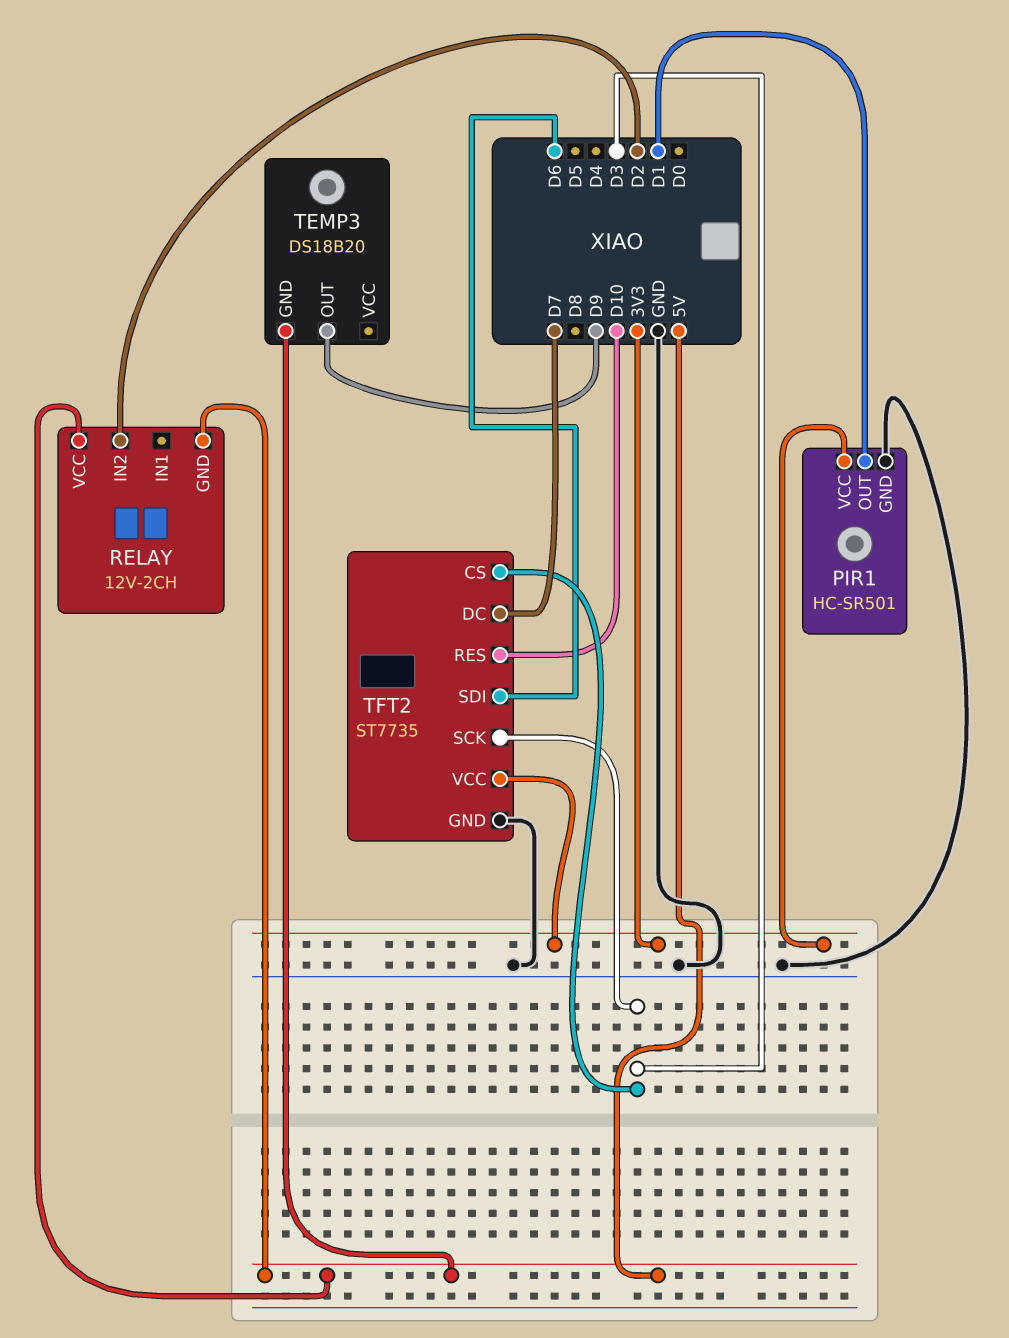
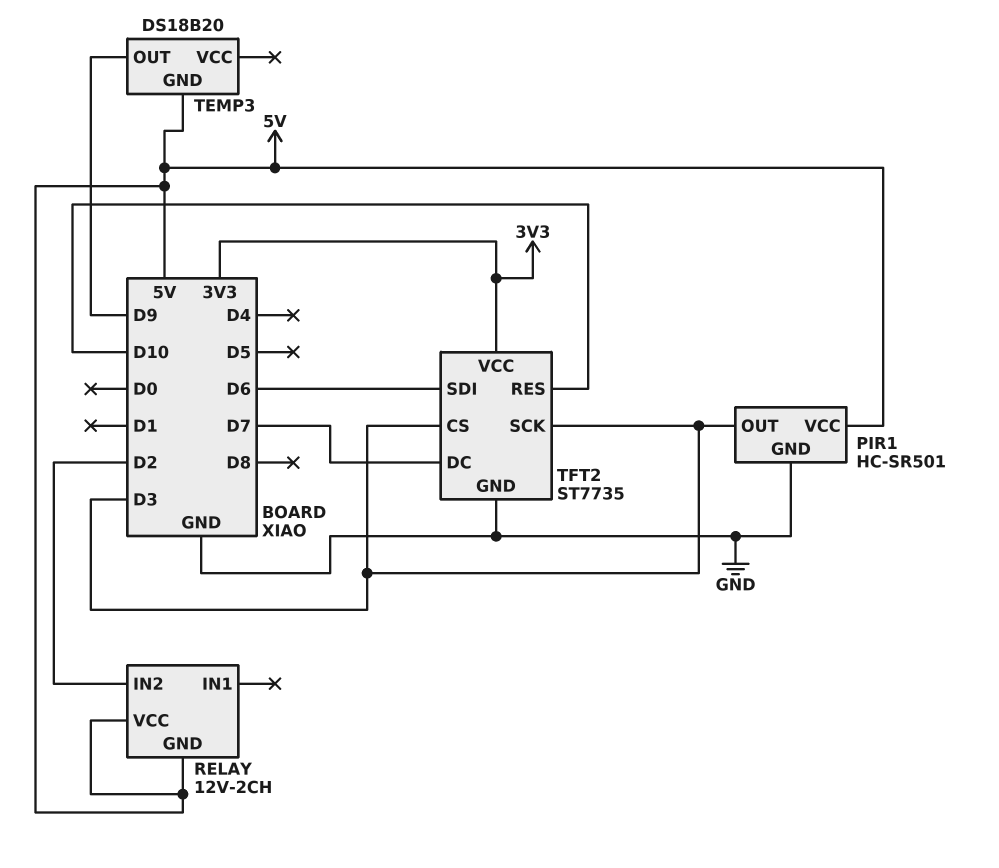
PIR1 pin OUT: D1 -> D3
PIR1 pin VCC: 3V3 -> 5V

